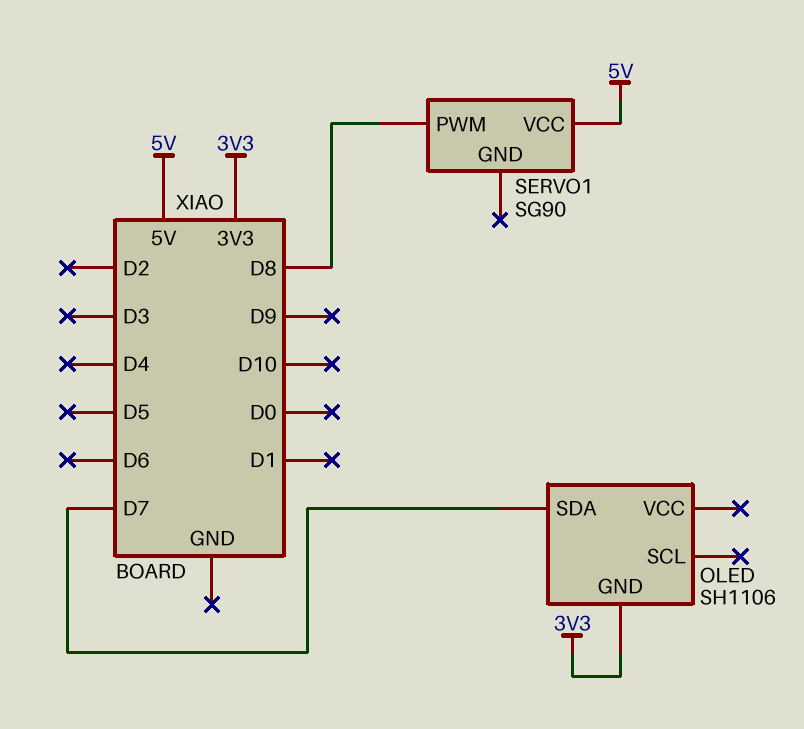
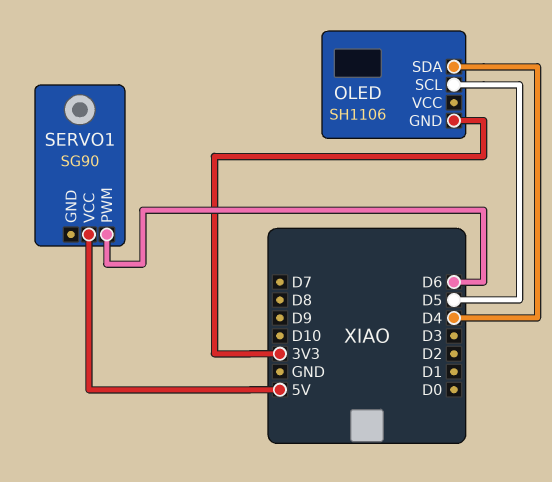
OLED pin SCL: none -> D5
OLED pin SDA: D7 -> D4
SERVO1 pin PWM: D8 -> D6

